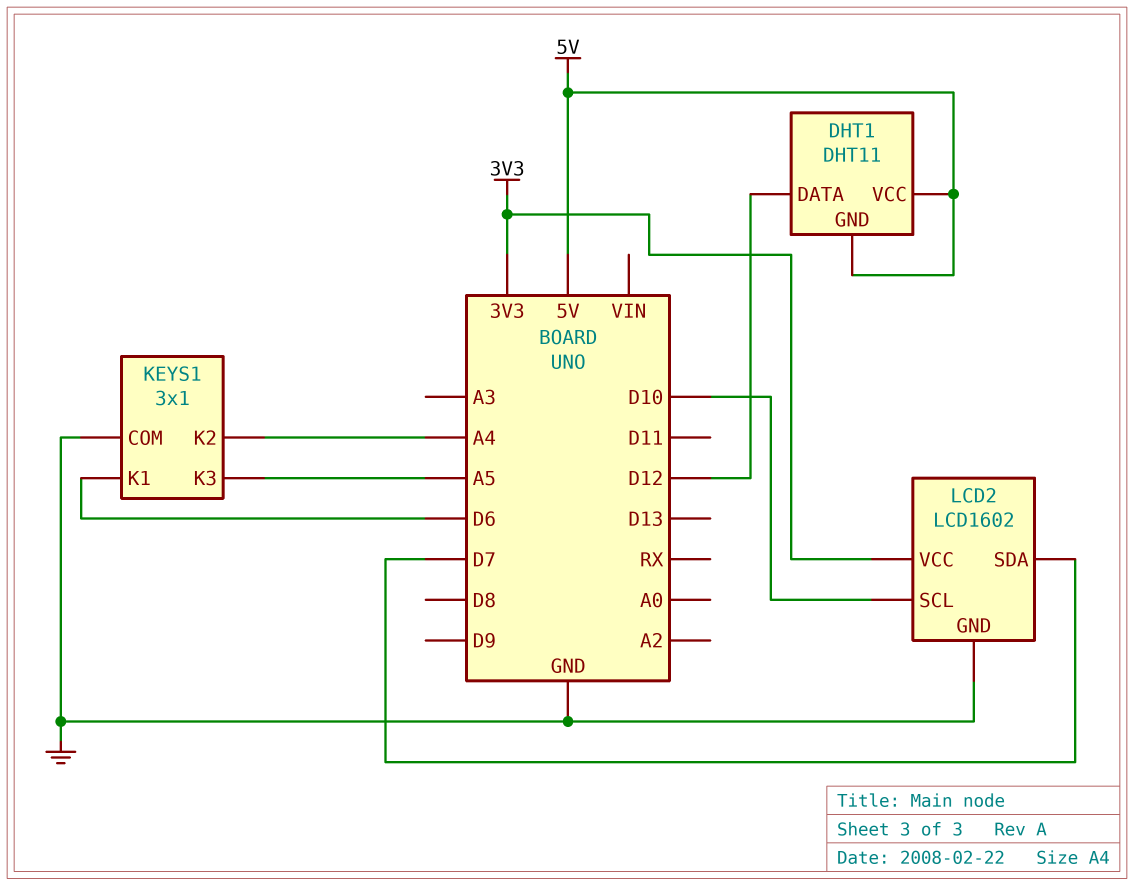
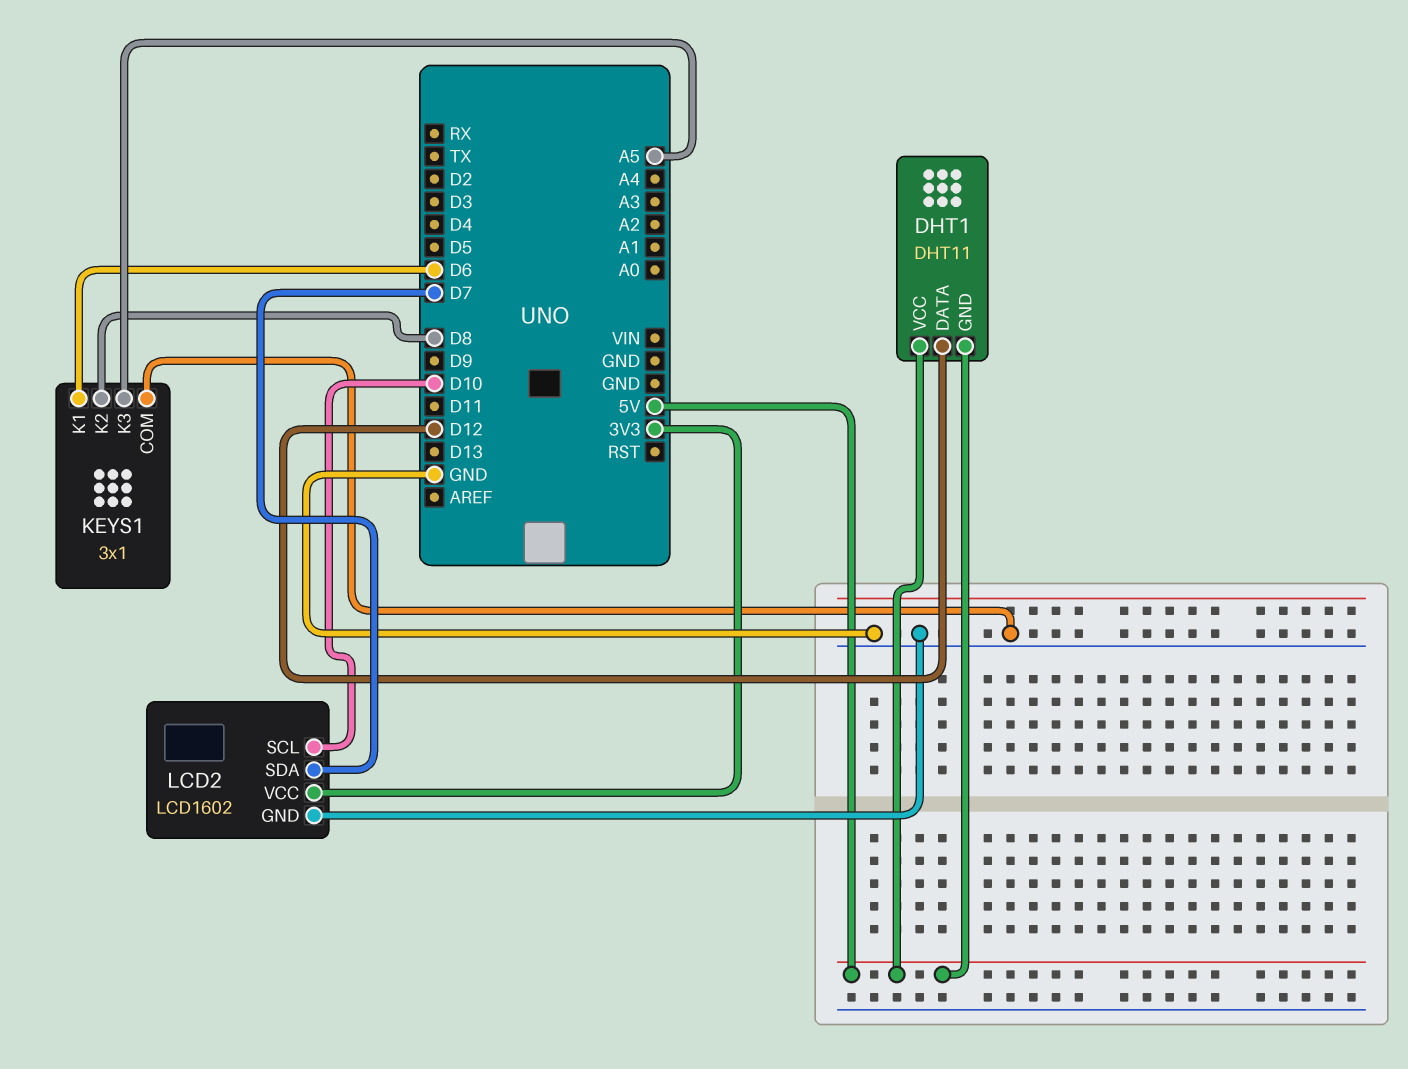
KEYS1 pin K2: A4 -> D8

